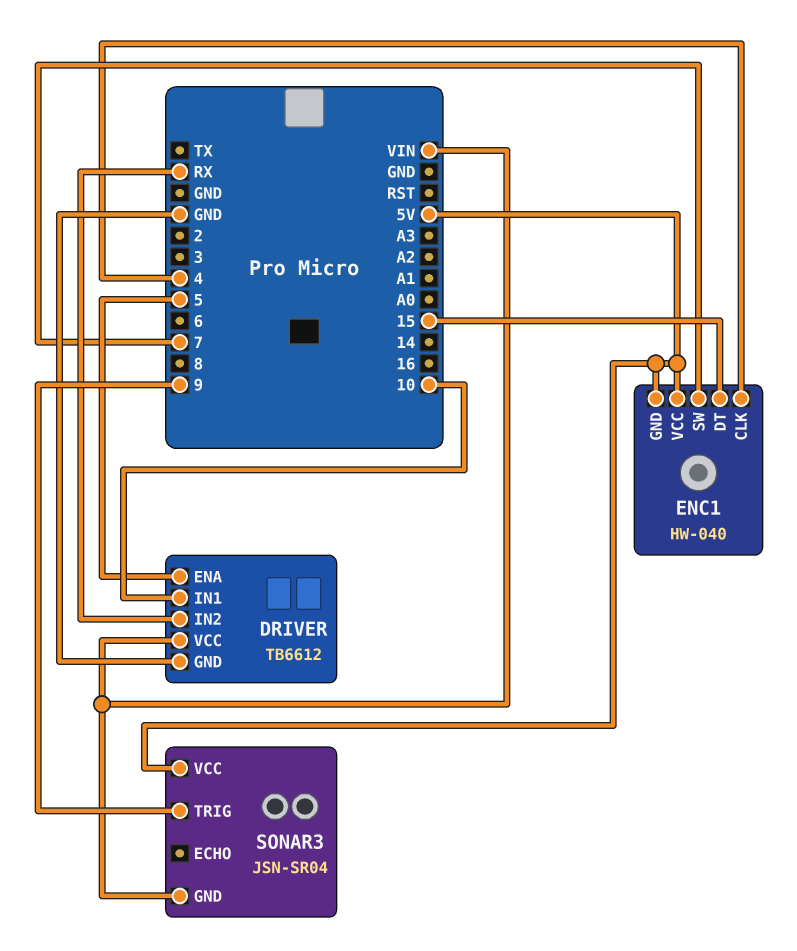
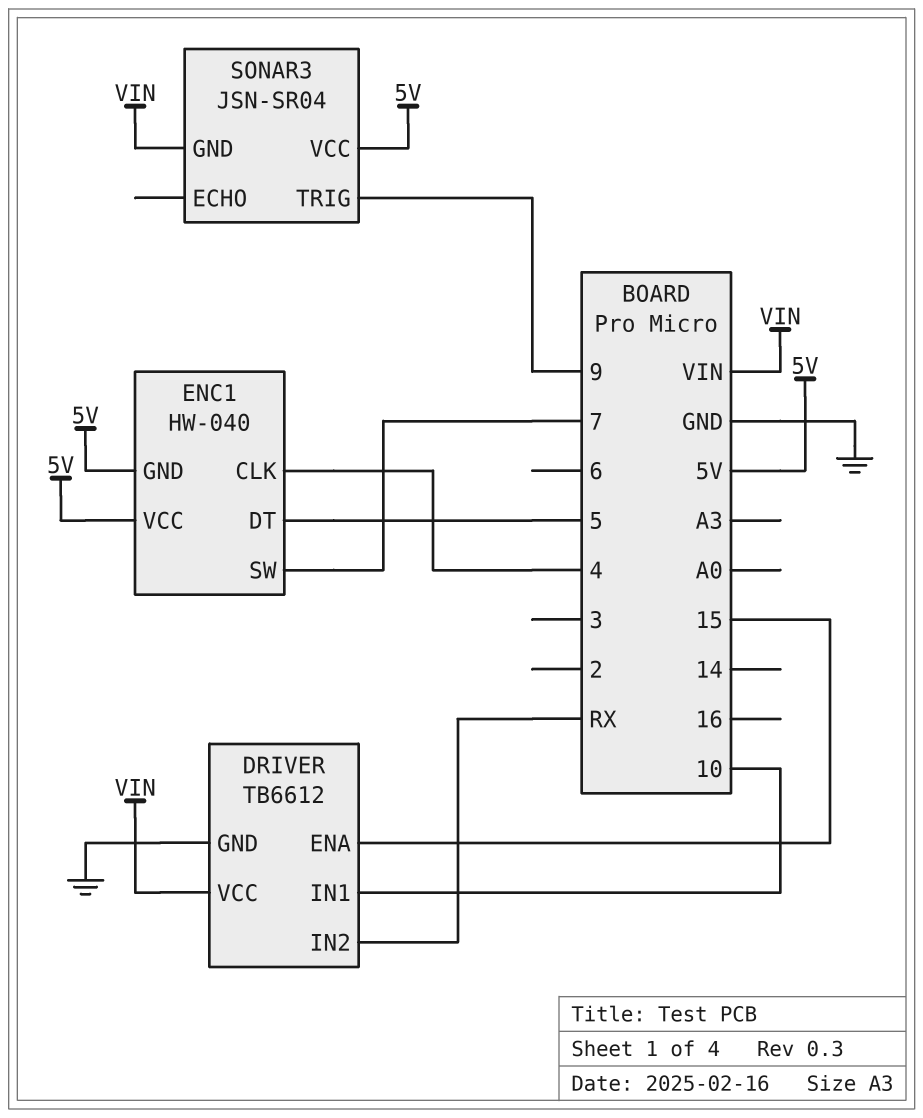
DRIVER pin ENA: 5 -> 15
ENC1 pin DT: 15 -> 5

